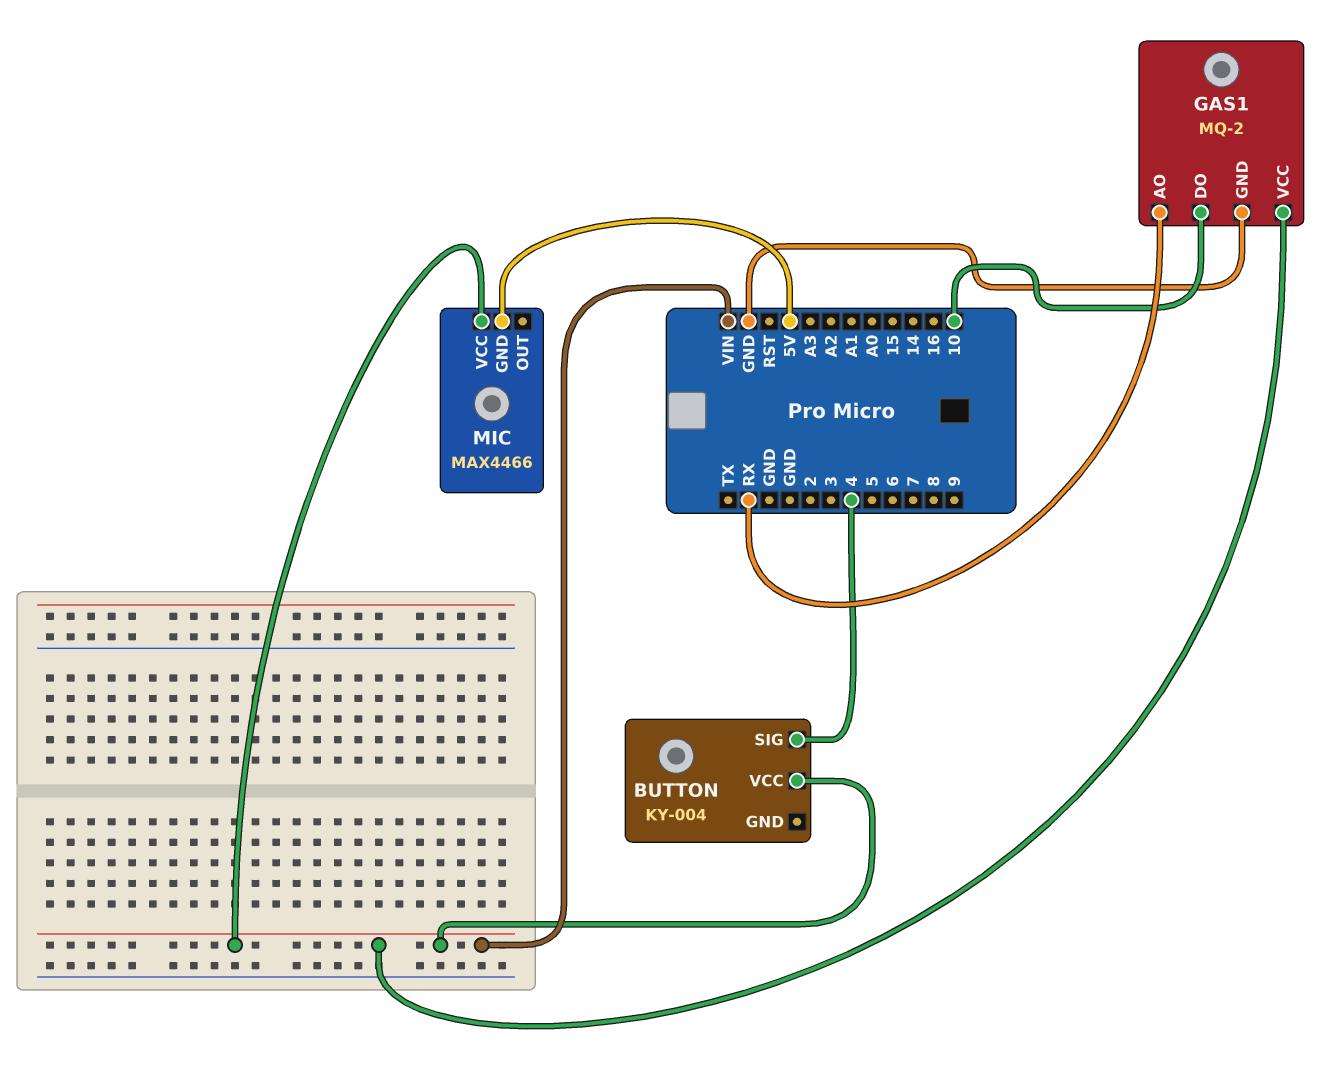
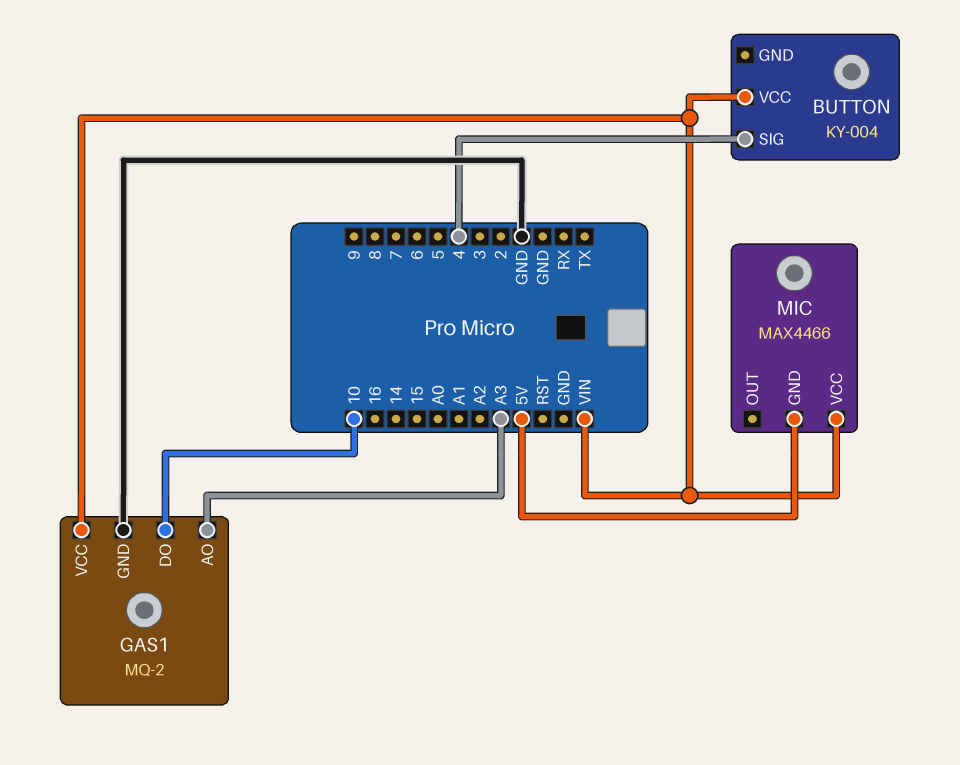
GAS1 pin AO: RX -> A3

